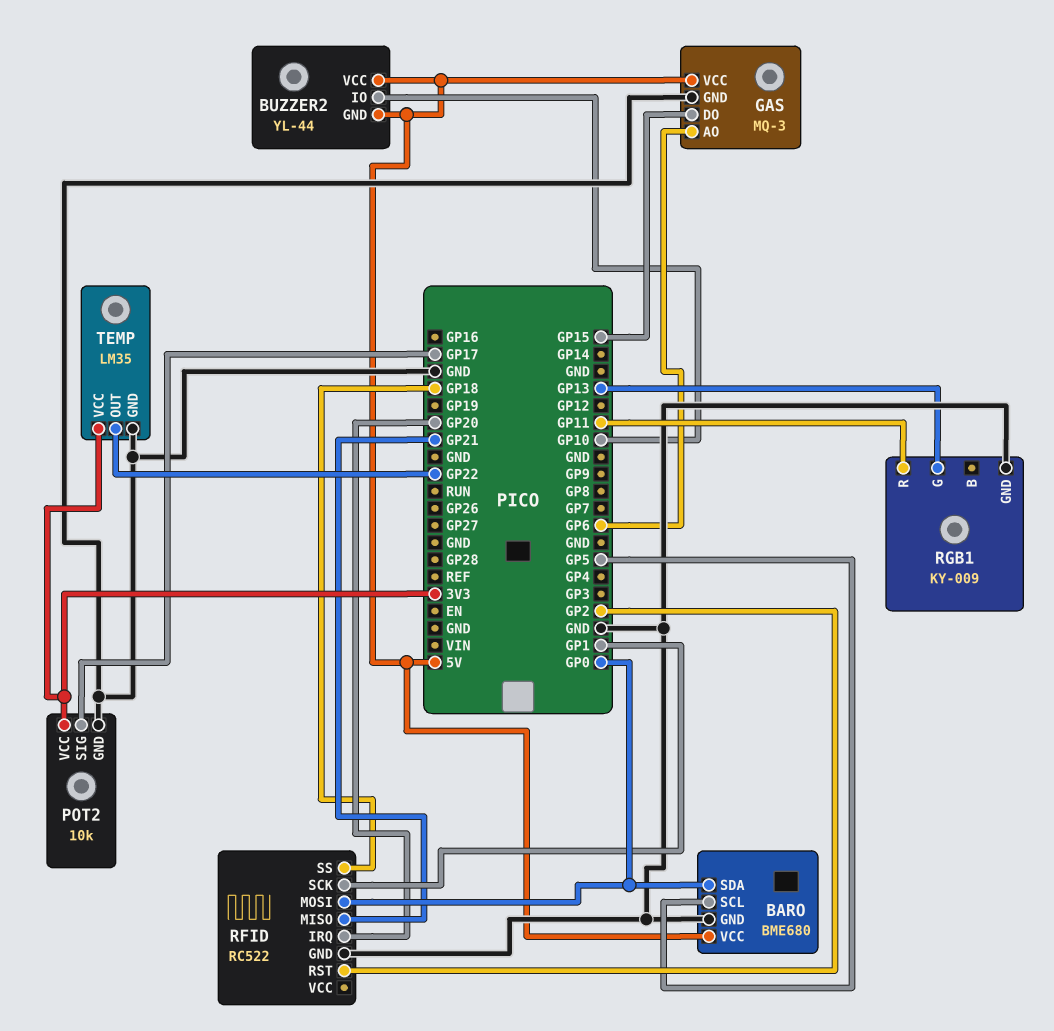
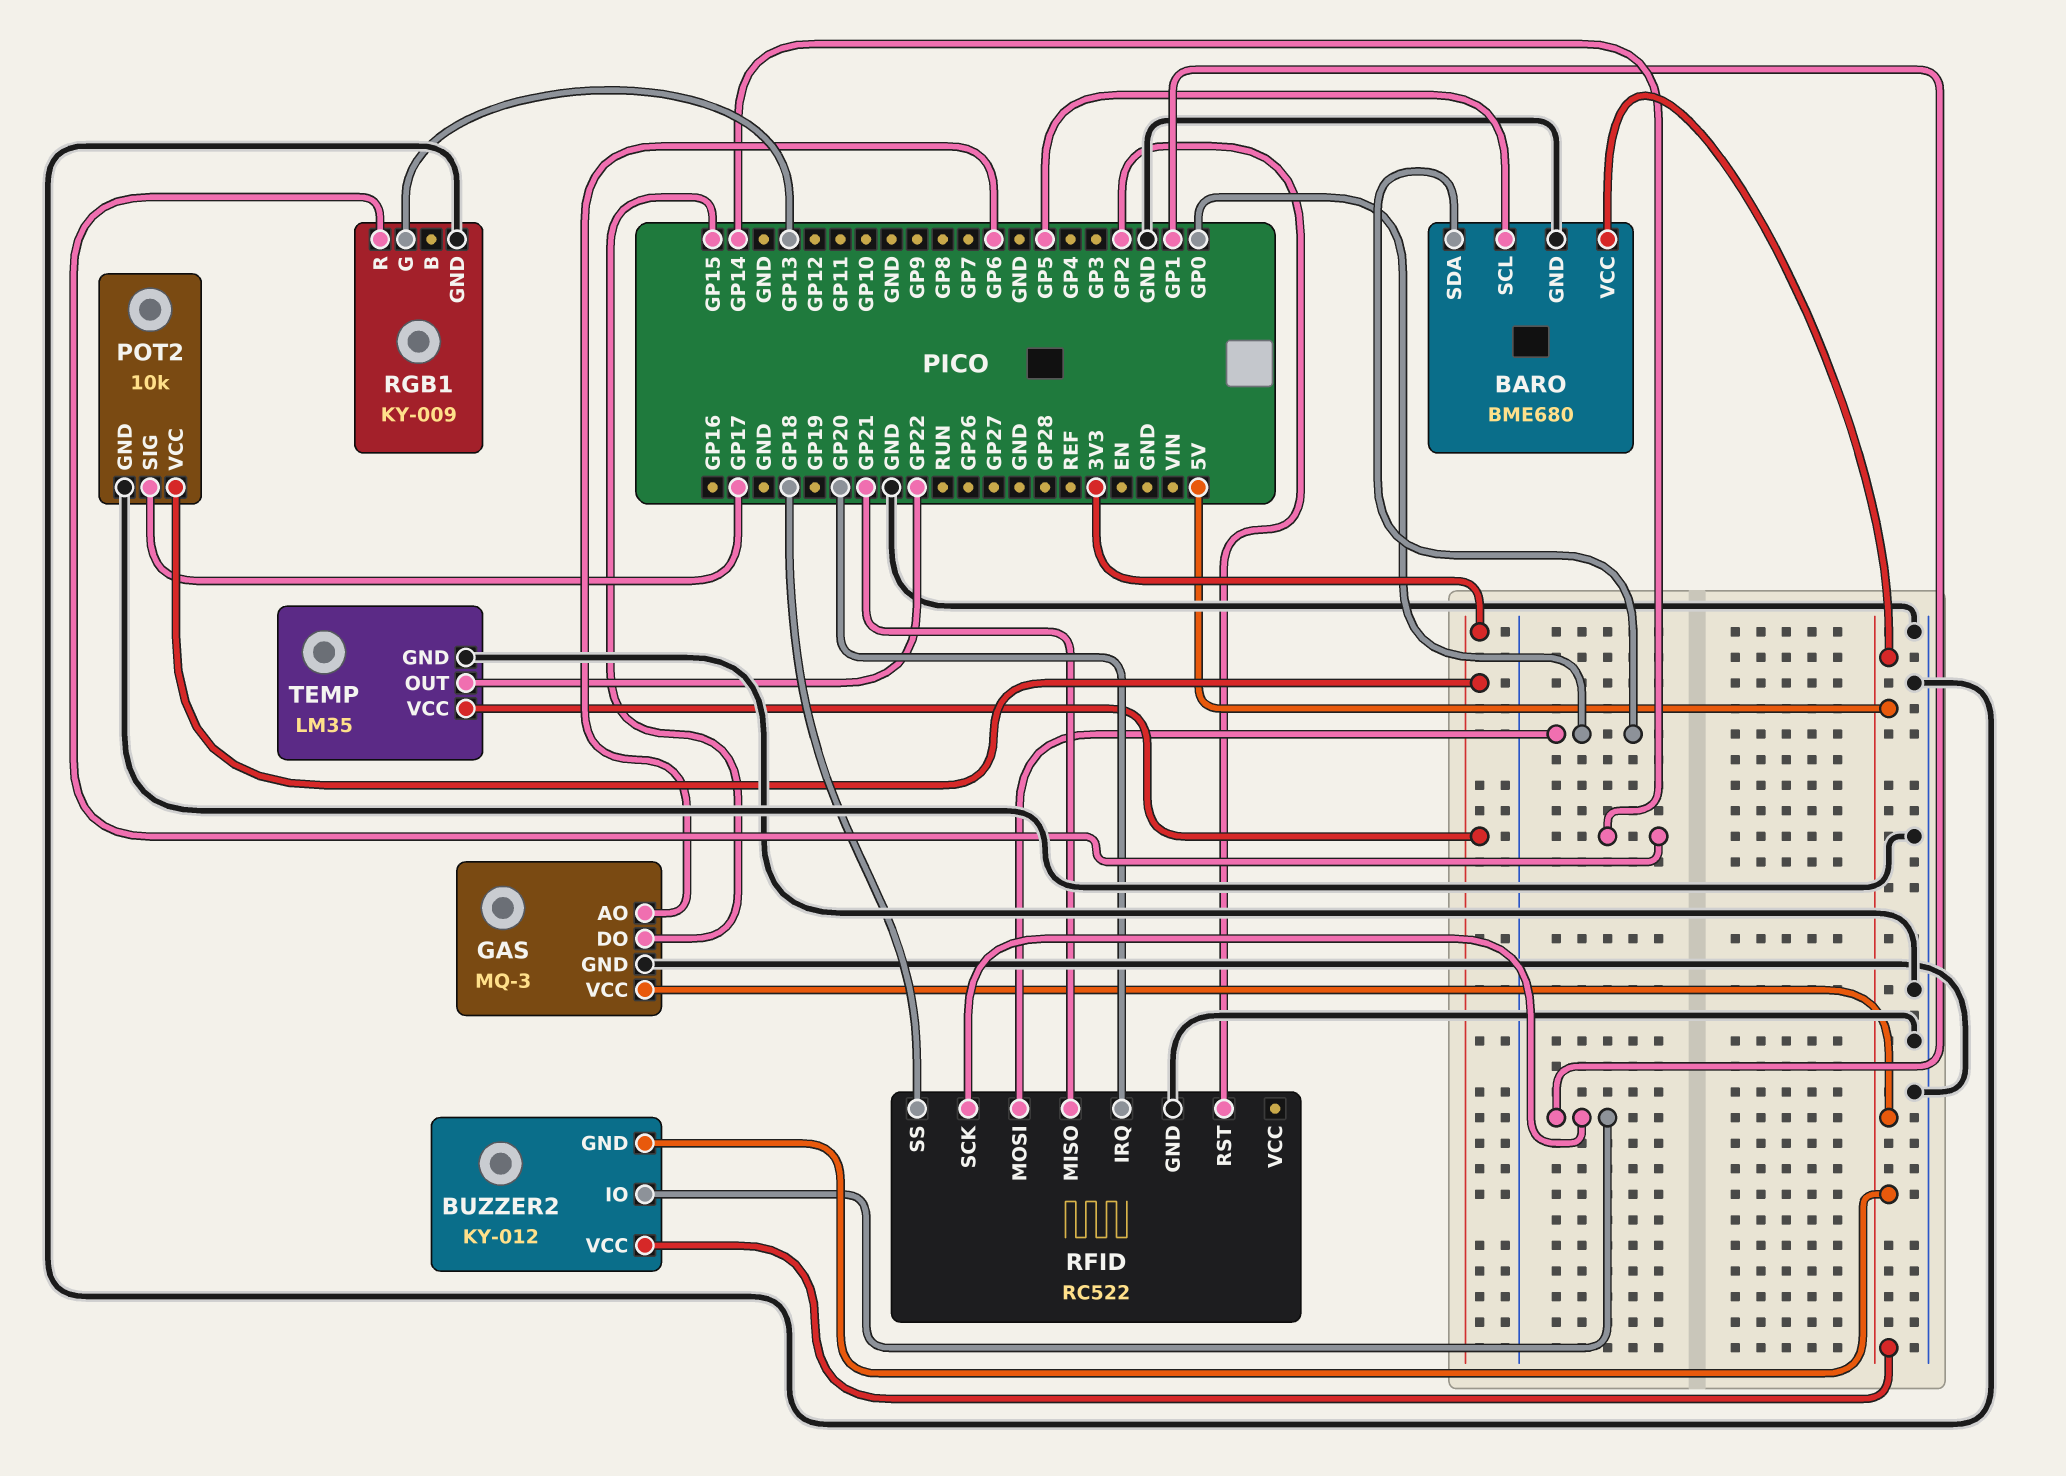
BUZZER2: YL-44 -> KY-012
BUZZER2 pin IO: GP10 -> GP1
RGB1 pin R: GP11 -> GP14

